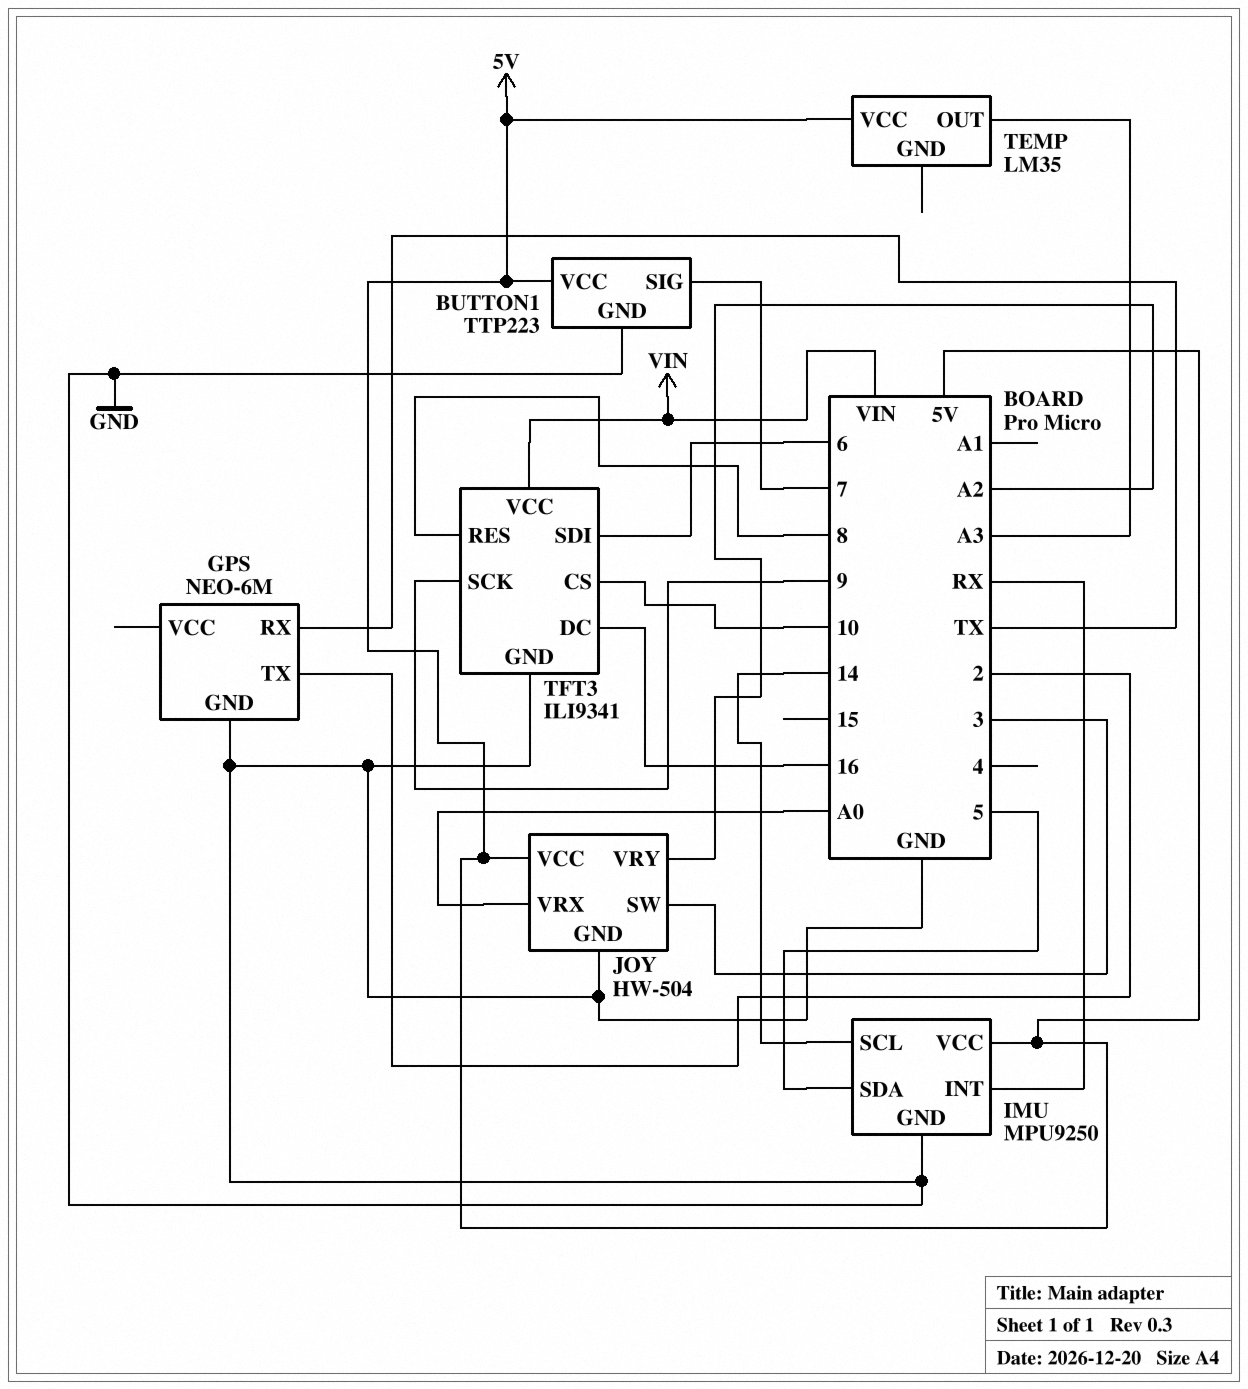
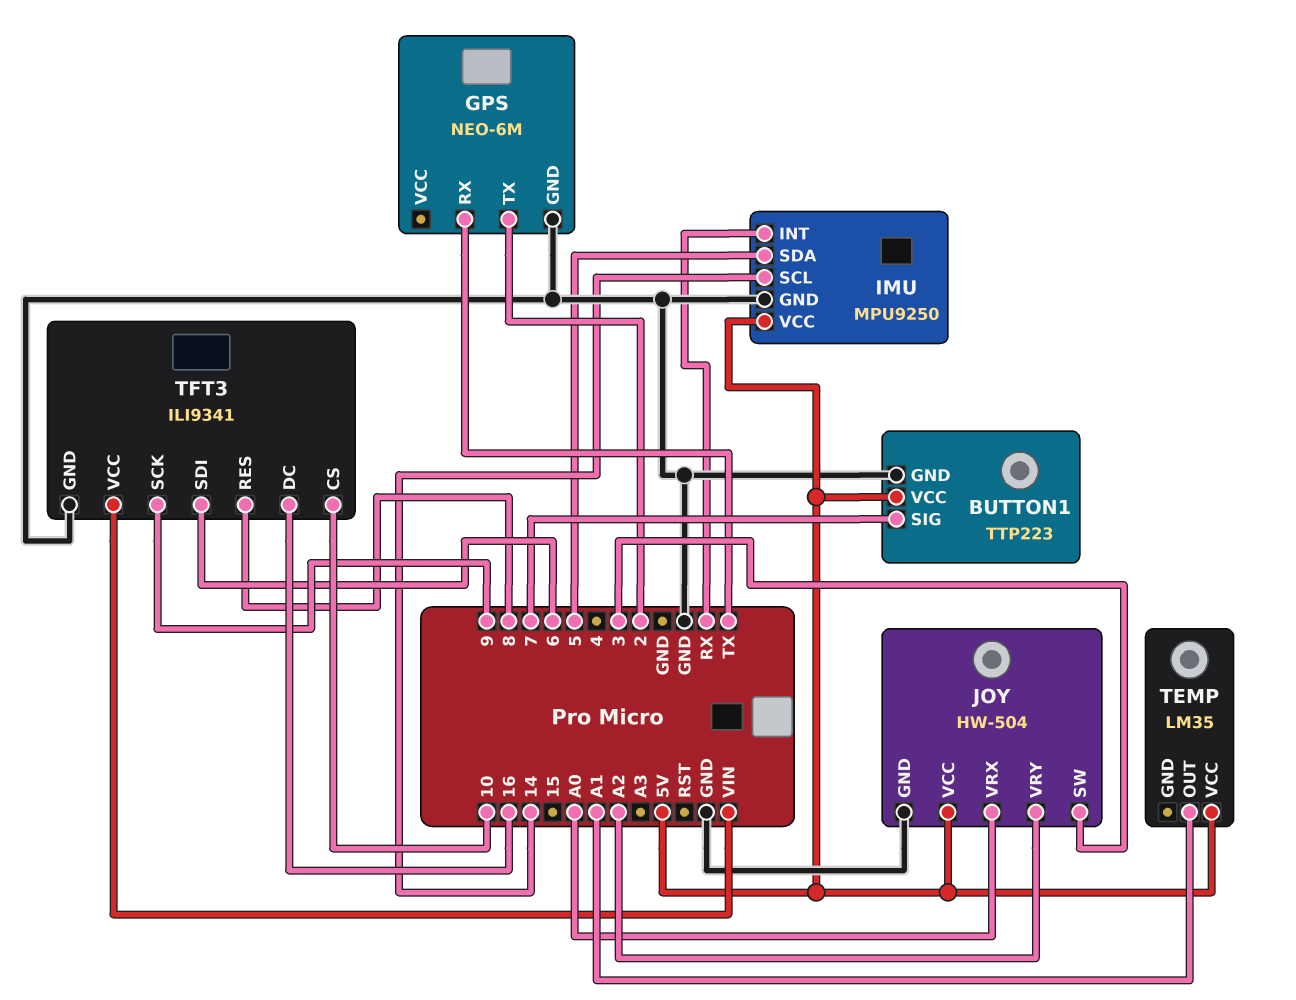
TEMP pin OUT: A3 -> A1

